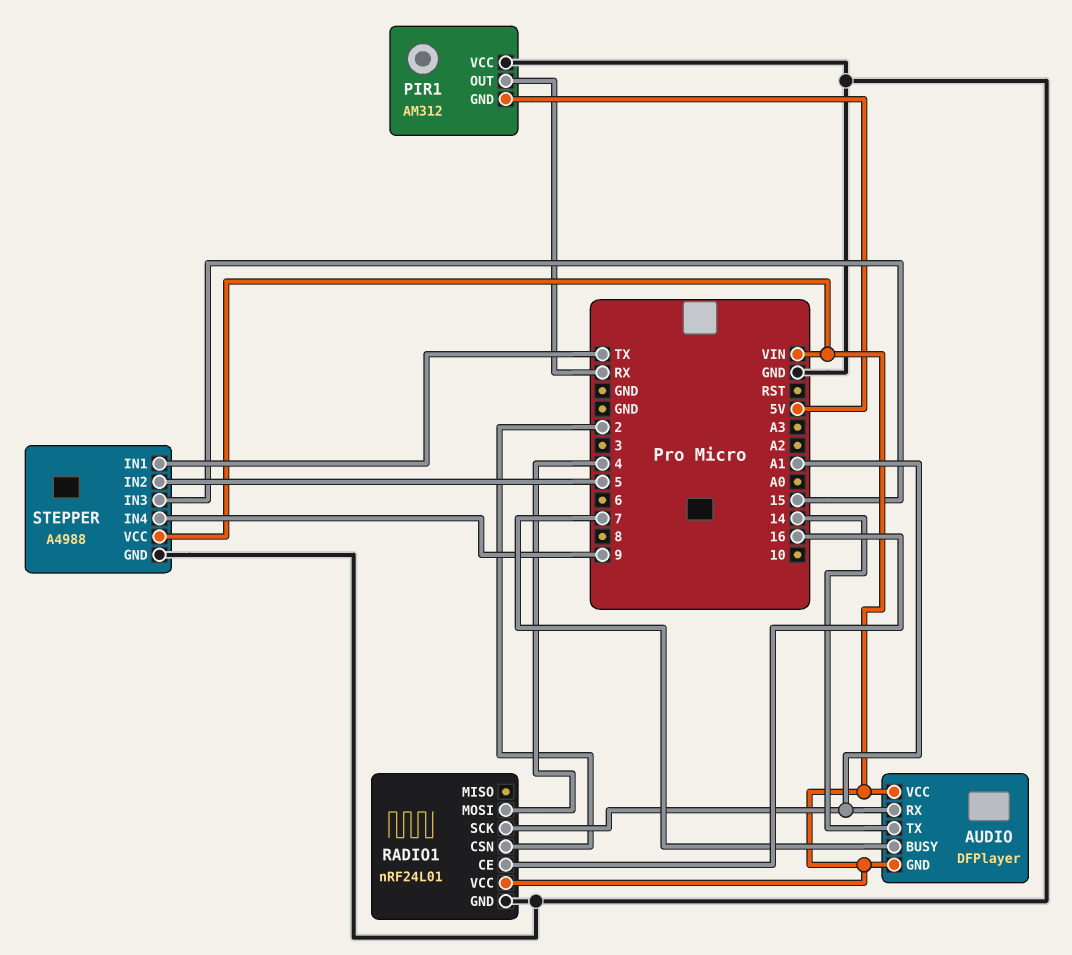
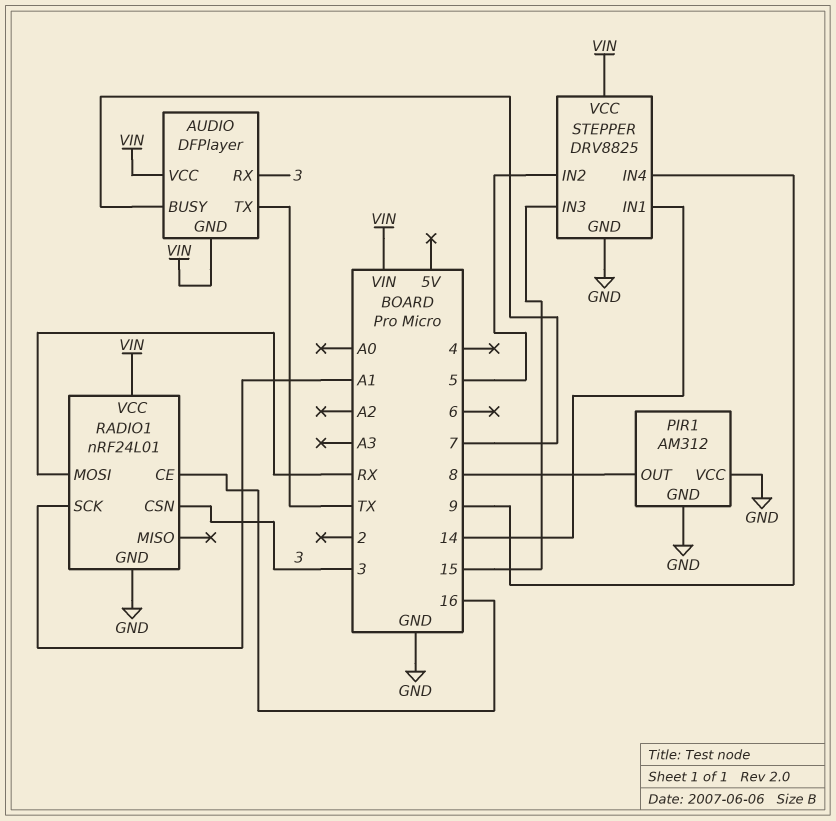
AUDIO pin RX: A1 -> 3
AUDIO pin TX: 14 -> TX
PIR1 pin GND: 5V -> GND
PIR1 pin OUT: RX -> 8
RADIO1 pin CSN: 2 -> 3
RADIO1 pin MOSI: 4 -> RX
STEPPER: A4988 -> DRV8825
STEPPER pin IN1: TX -> 14

